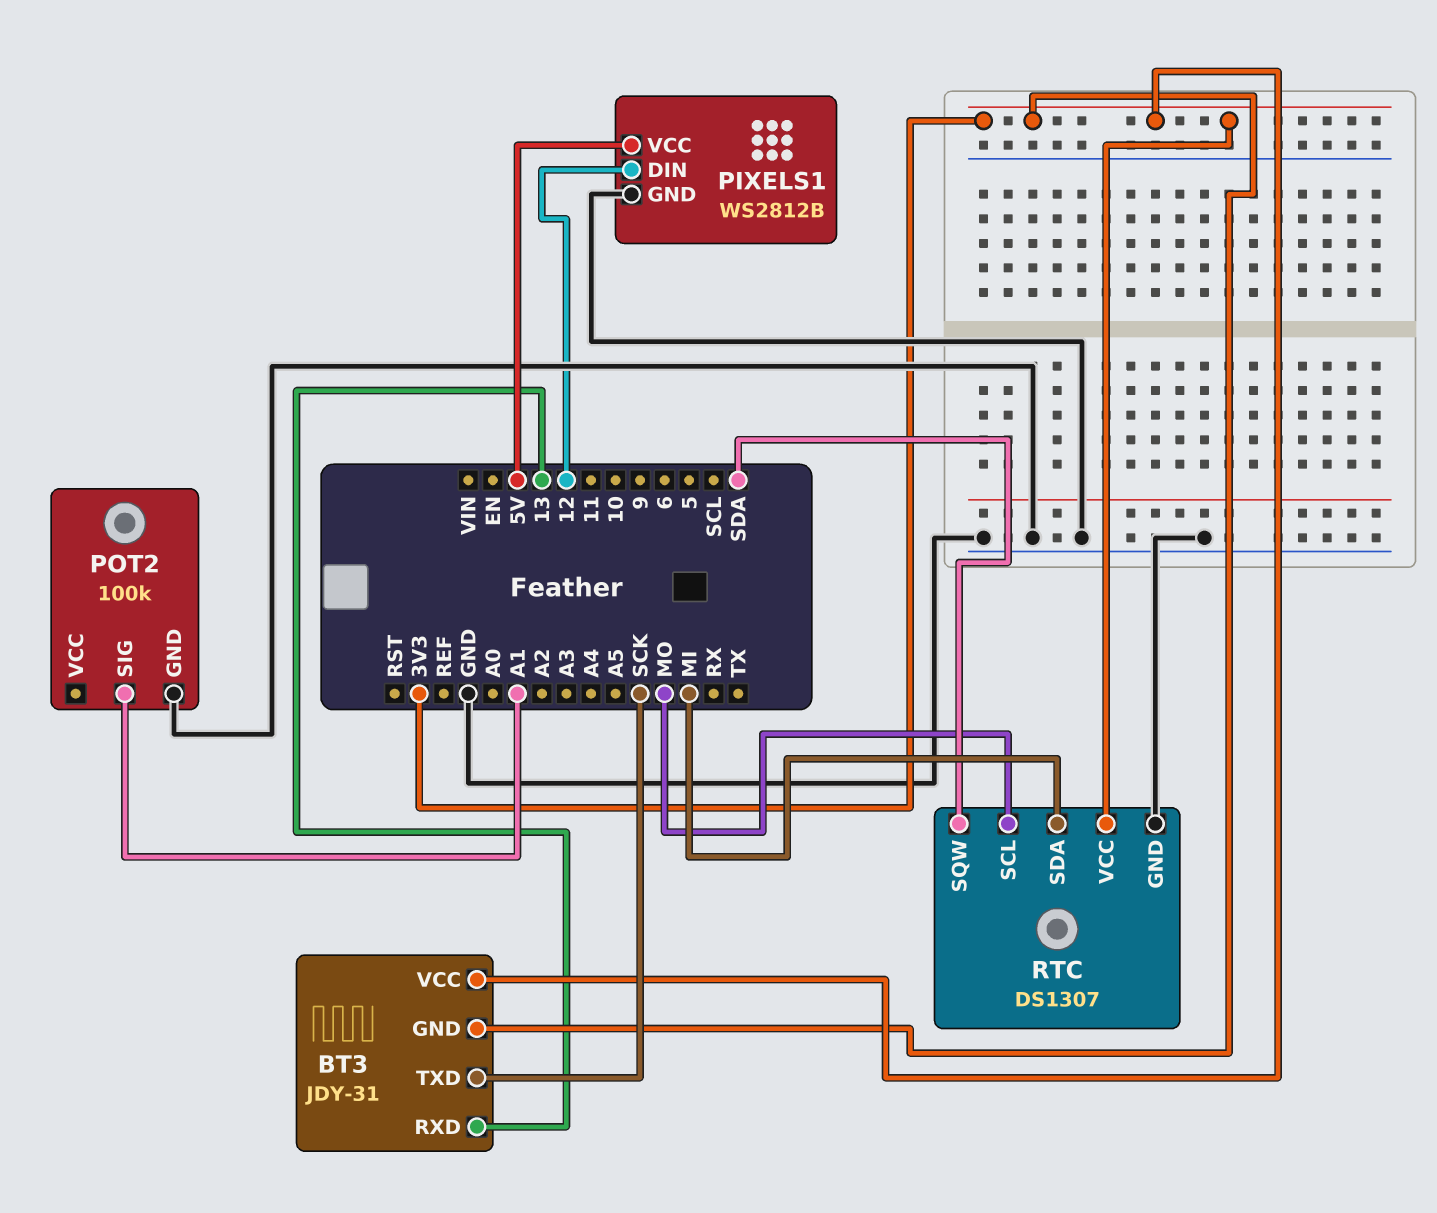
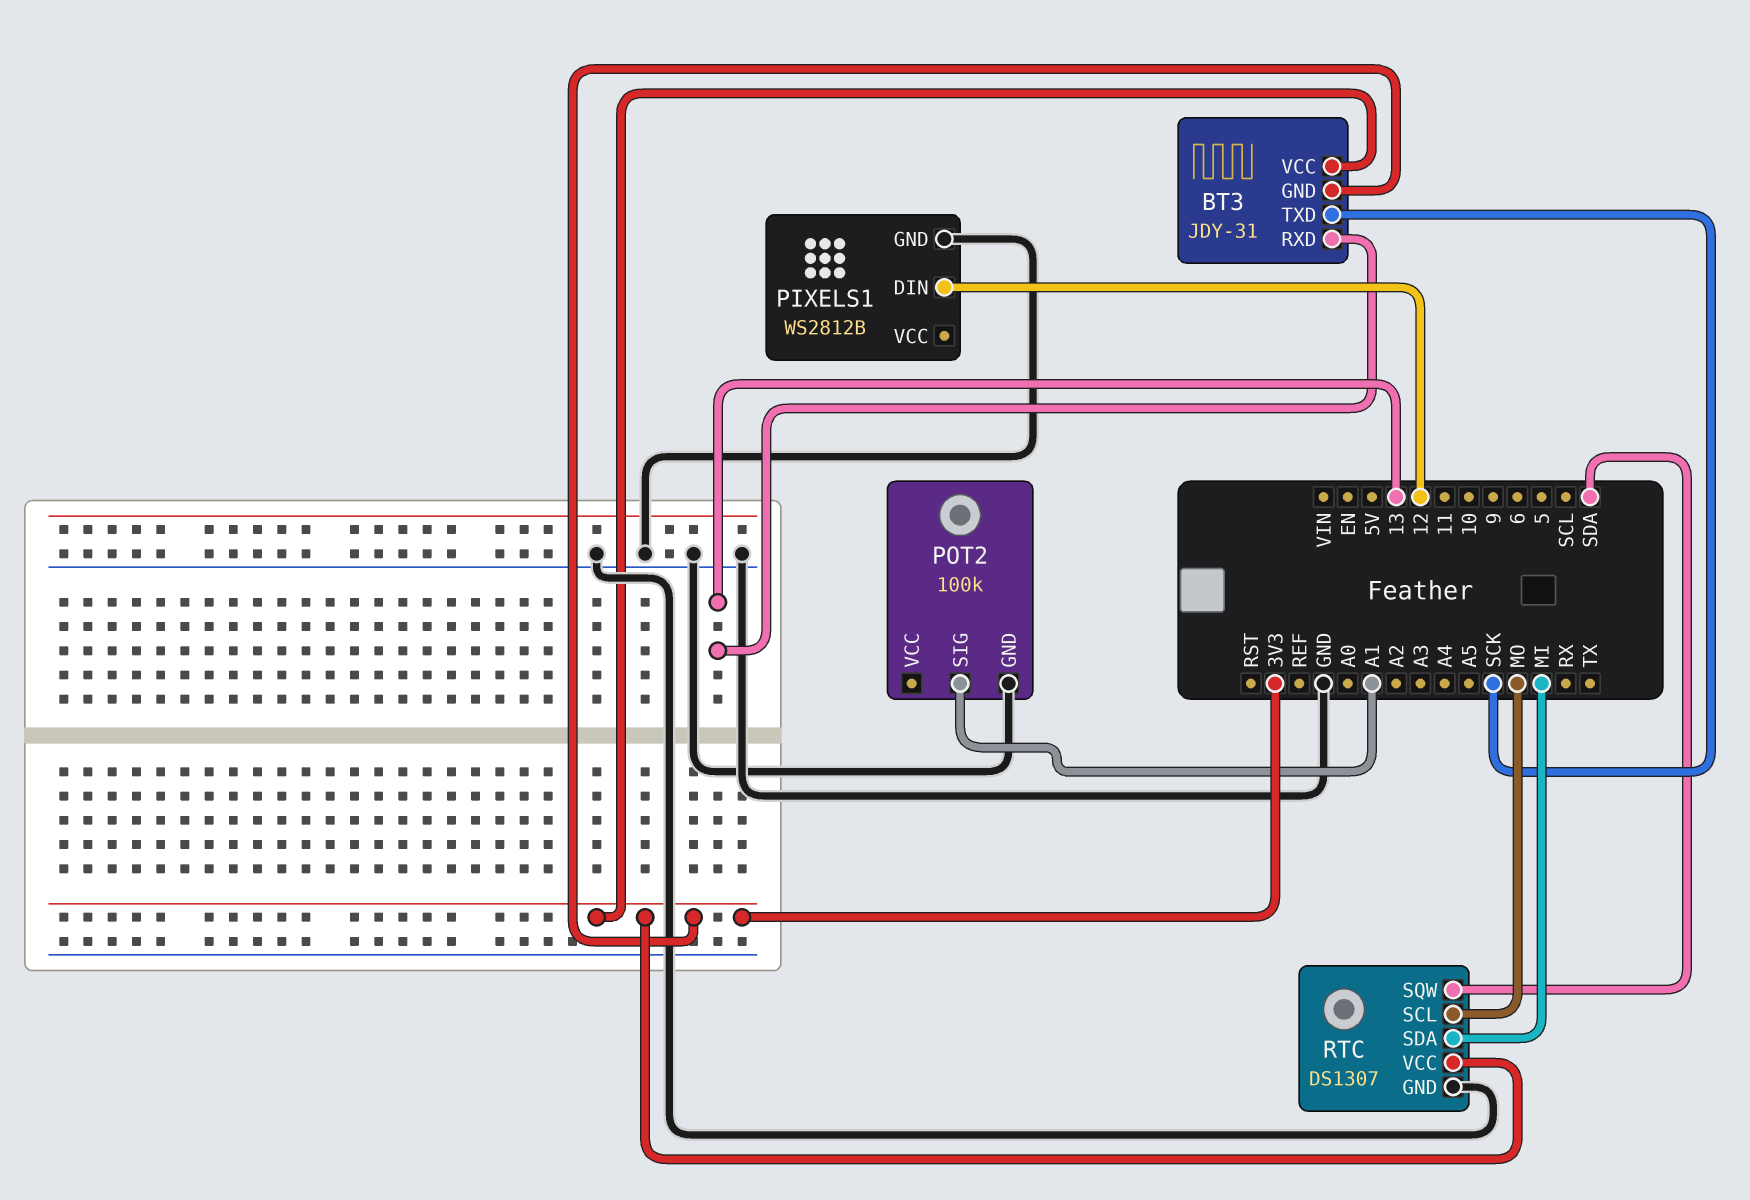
PIXELS1 pin VCC: 5V -> none

